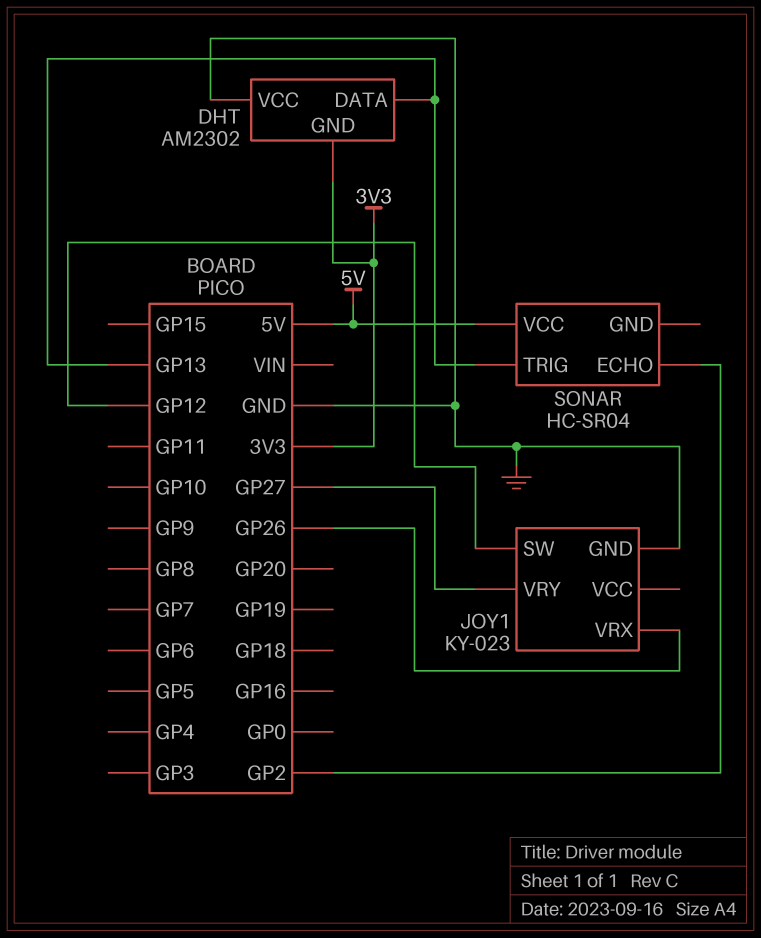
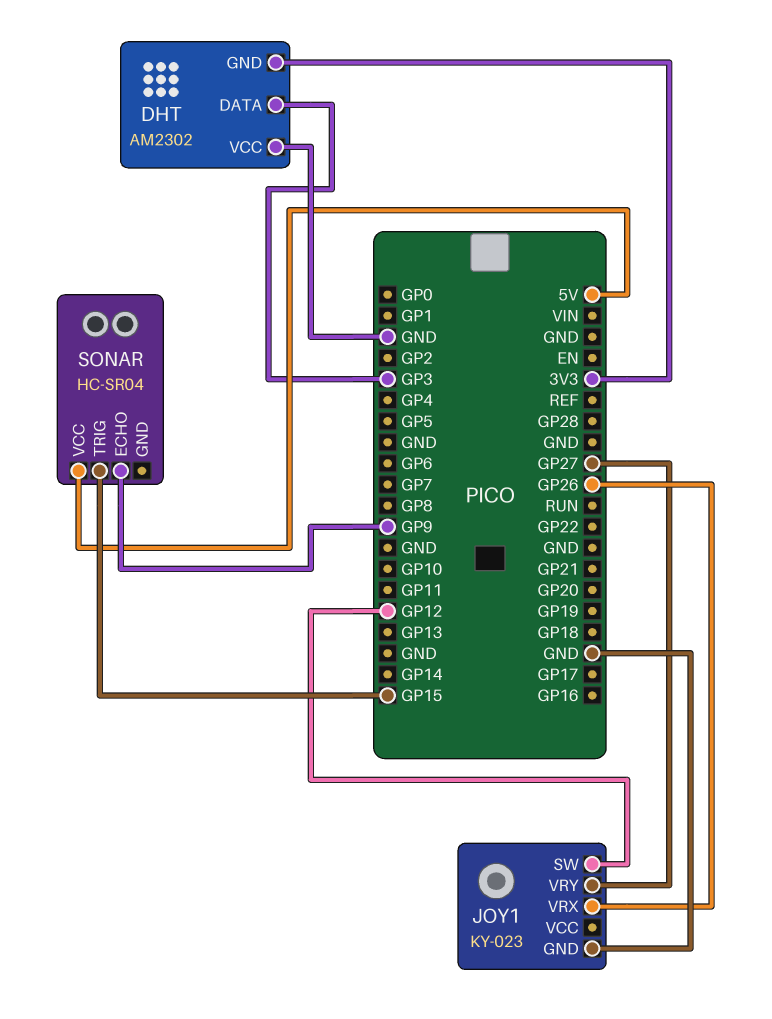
DHT pin DATA: GP13 -> GP3
SONAR pin ECHO: GP2 -> GP9
SONAR pin TRIG: GP13 -> GP15

